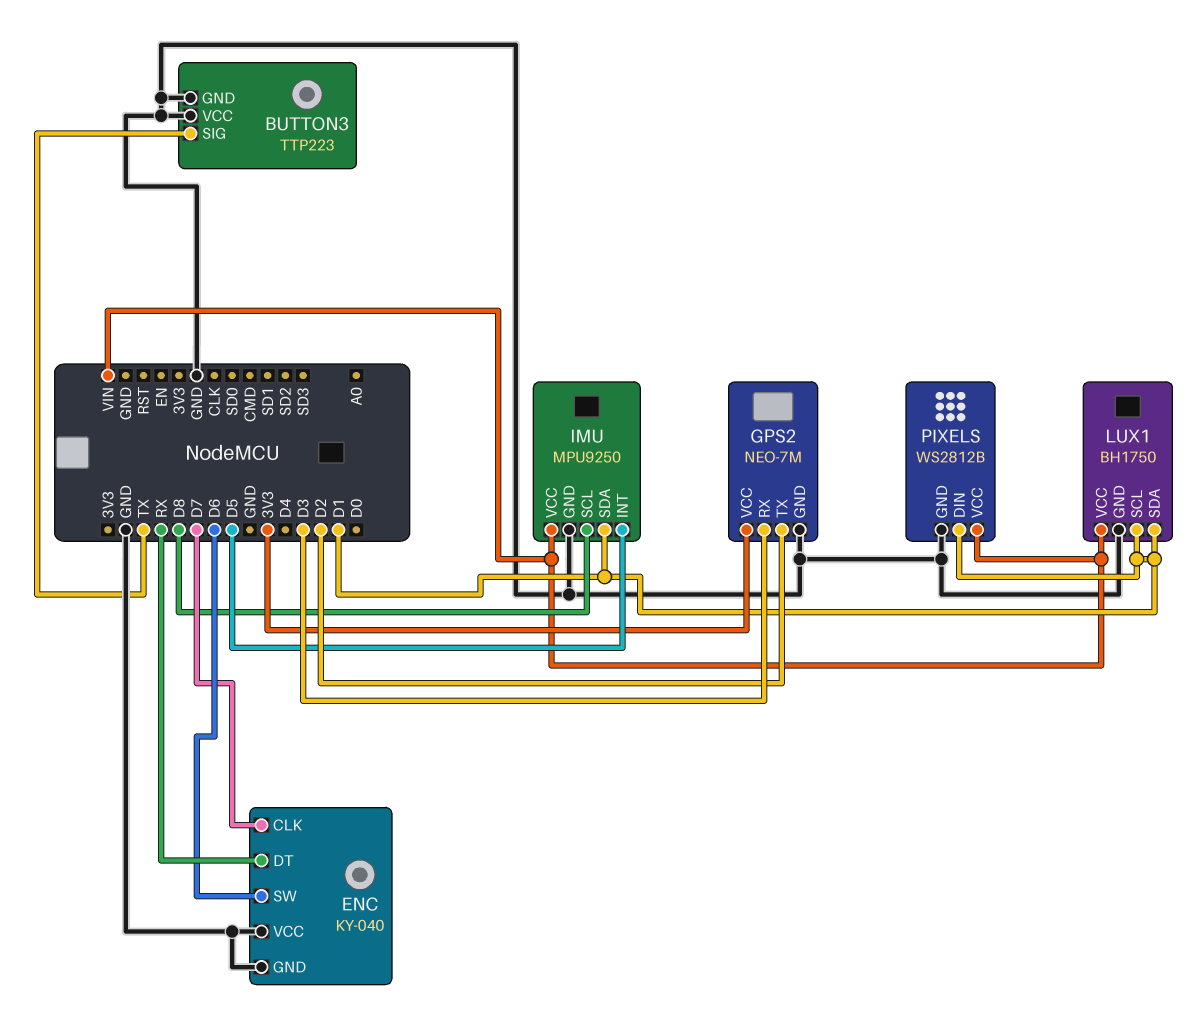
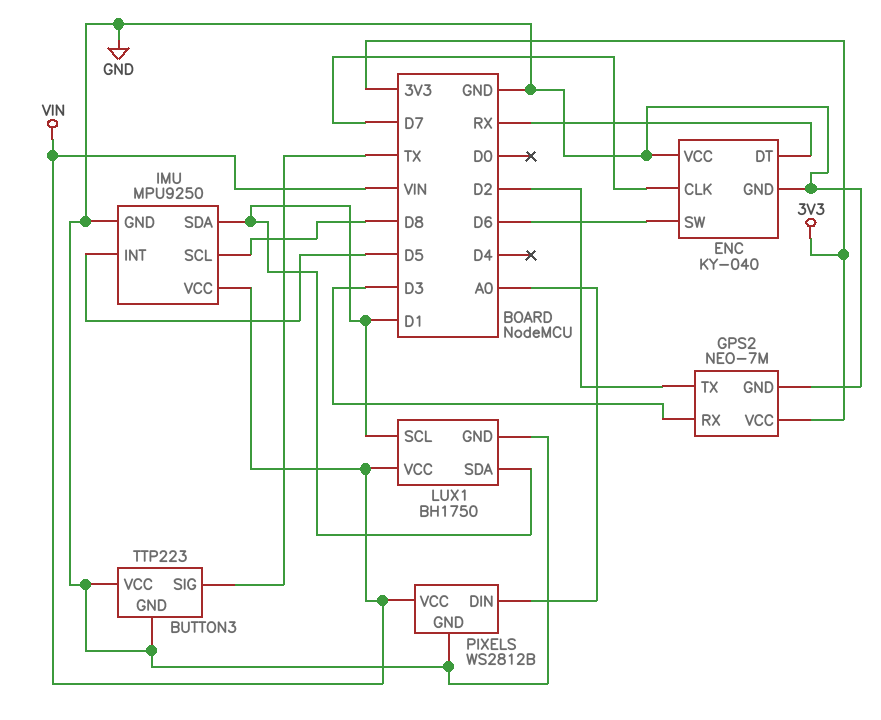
PIXELS pin DIN: D1 -> A0

